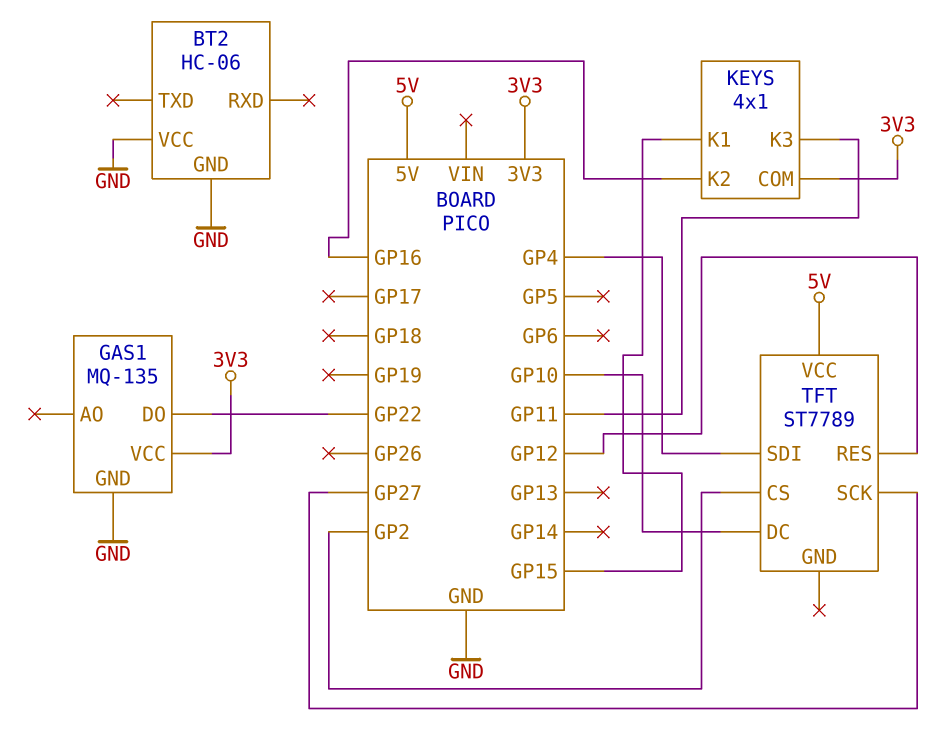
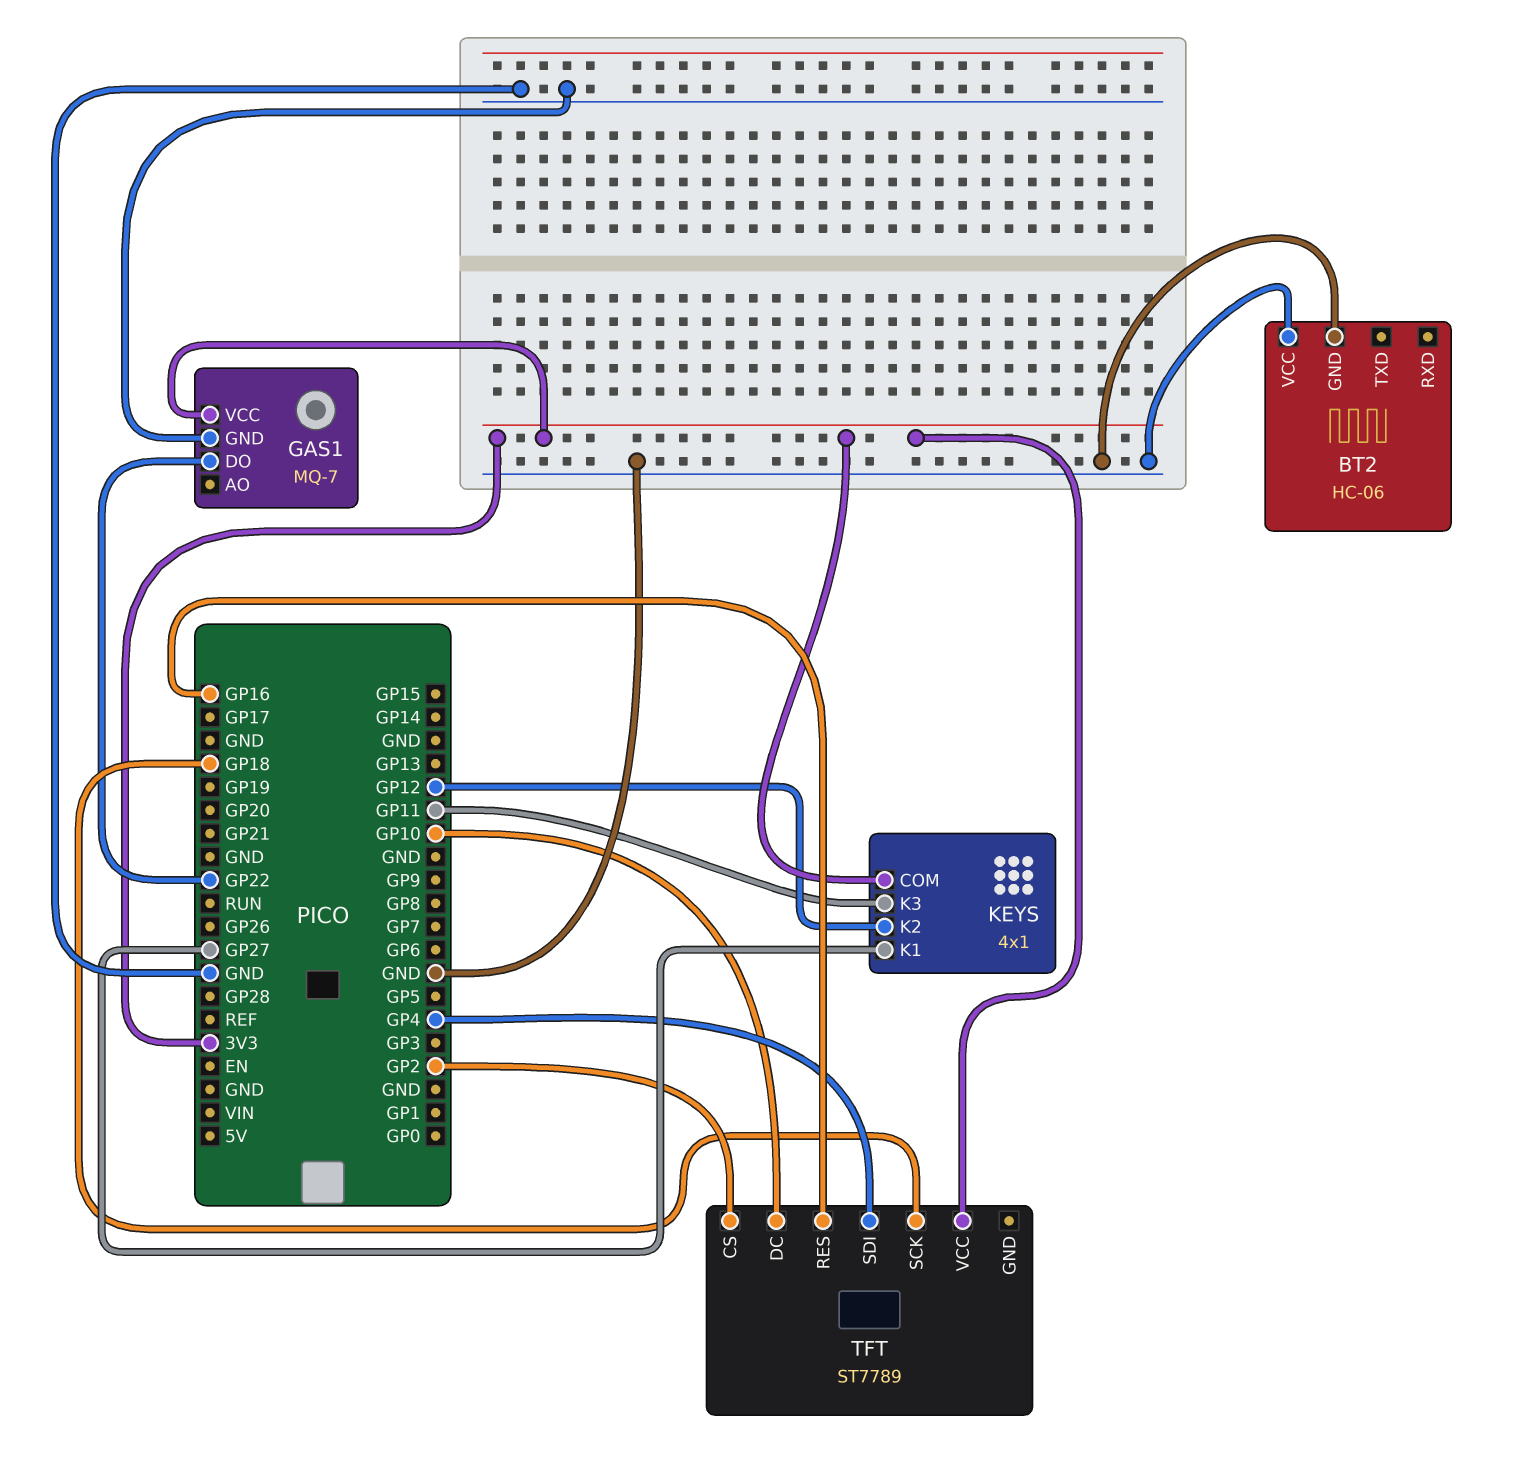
GAS1: MQ-135 -> MQ-7
KEYS pin K1: GP15 -> GP27
KEYS pin K2: GP16 -> GP12
TFT pin RES: GP12 -> GP16
TFT pin SCK: GP27 -> GP18
TFT pin VCC: 5V -> 3V3

